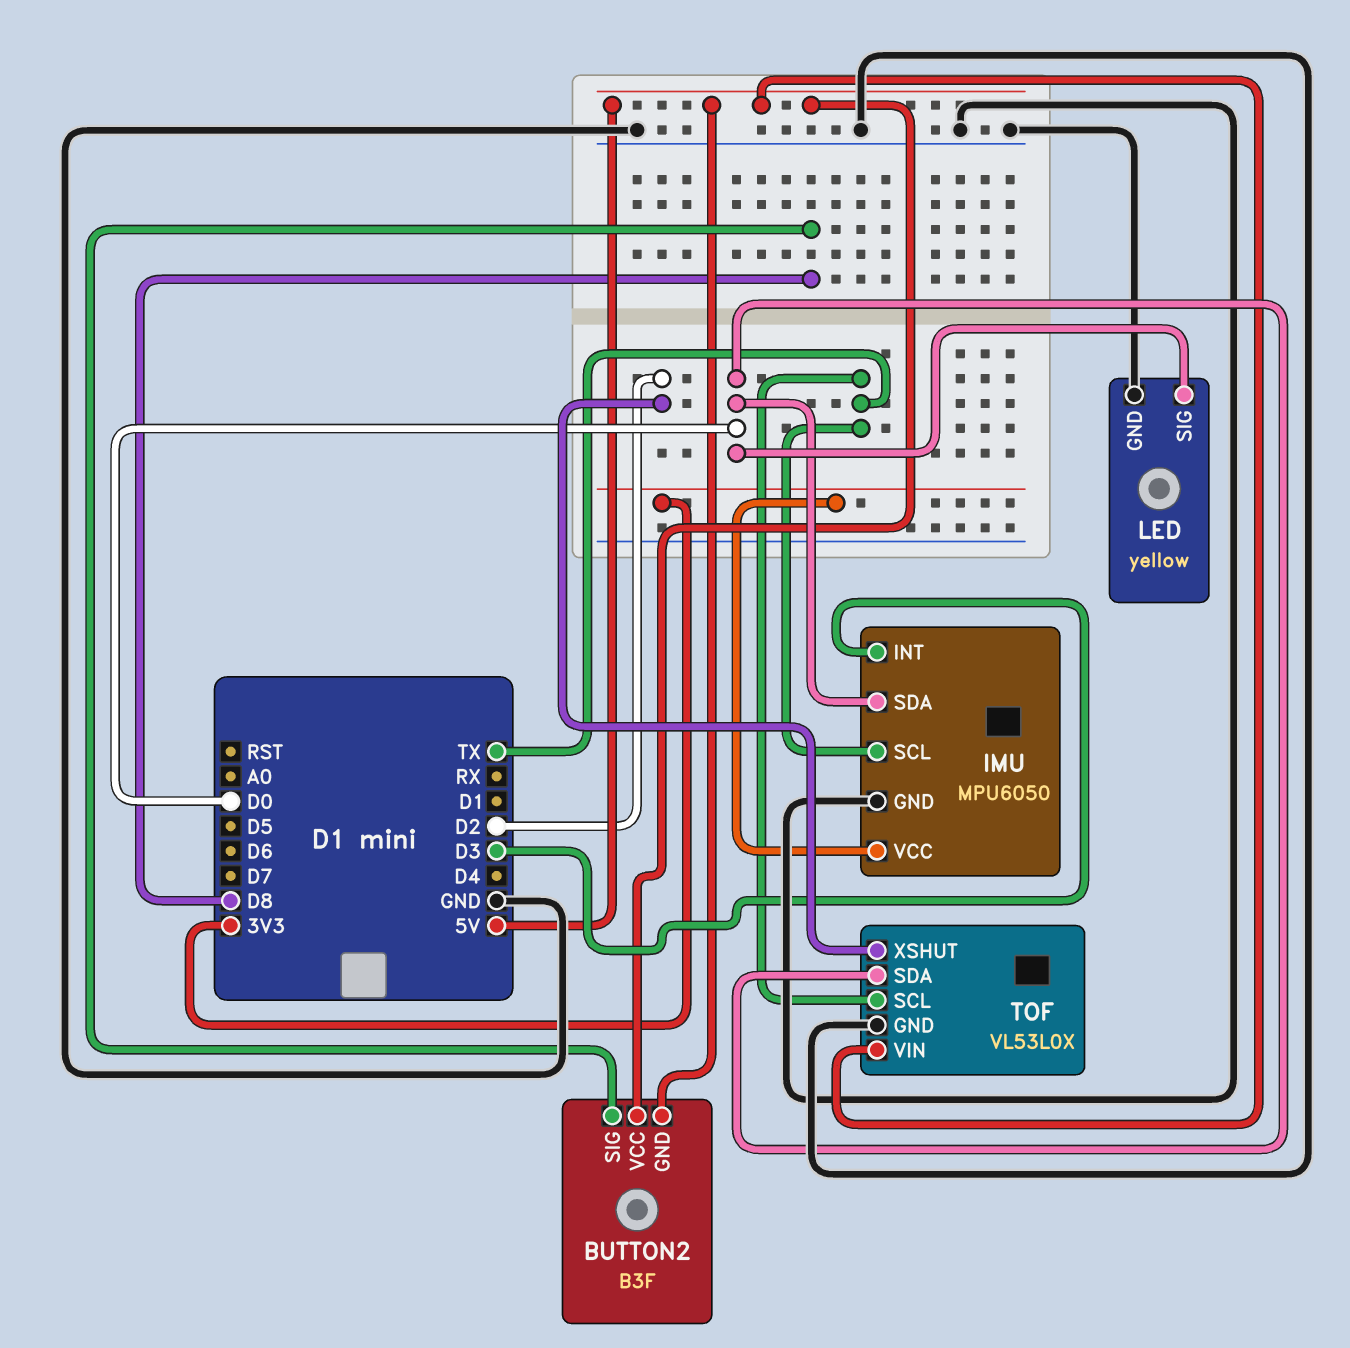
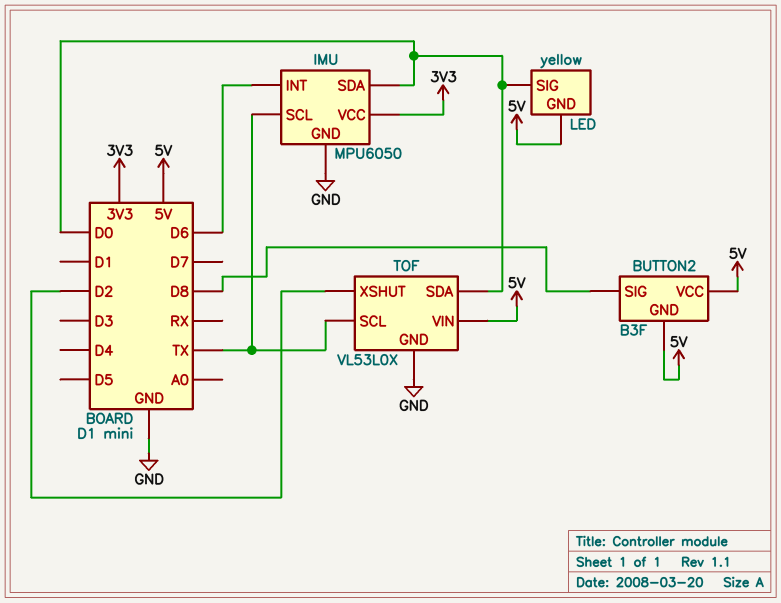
IMU pin INT: D3 -> D6
LED pin GND: GND -> 5V

